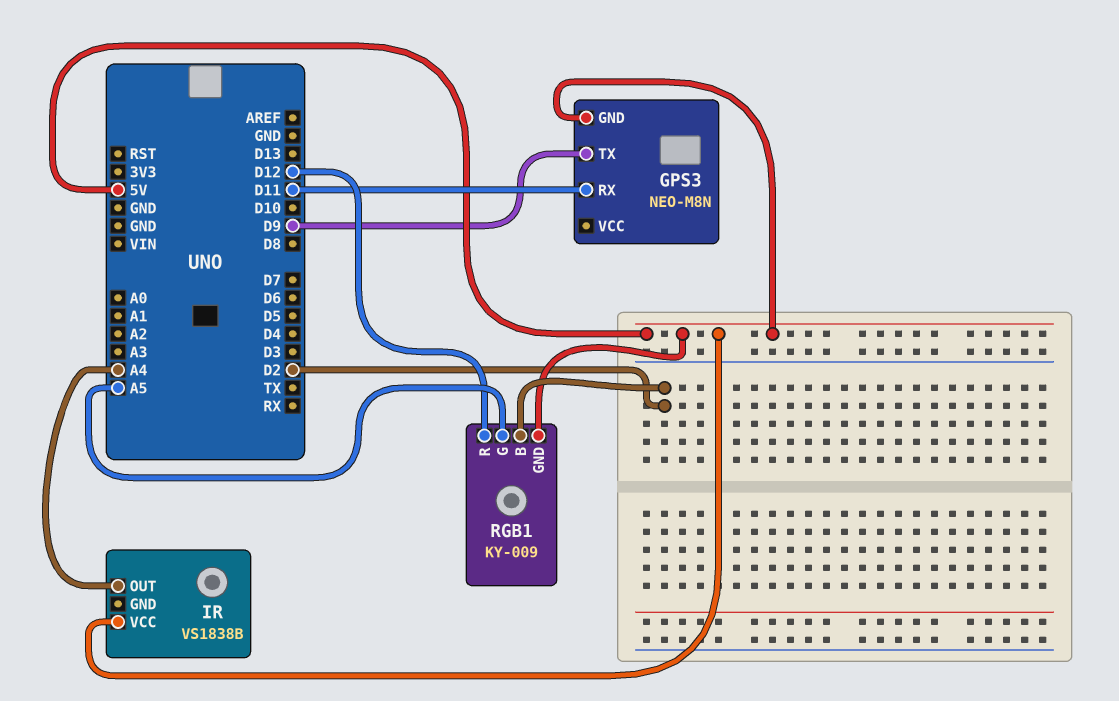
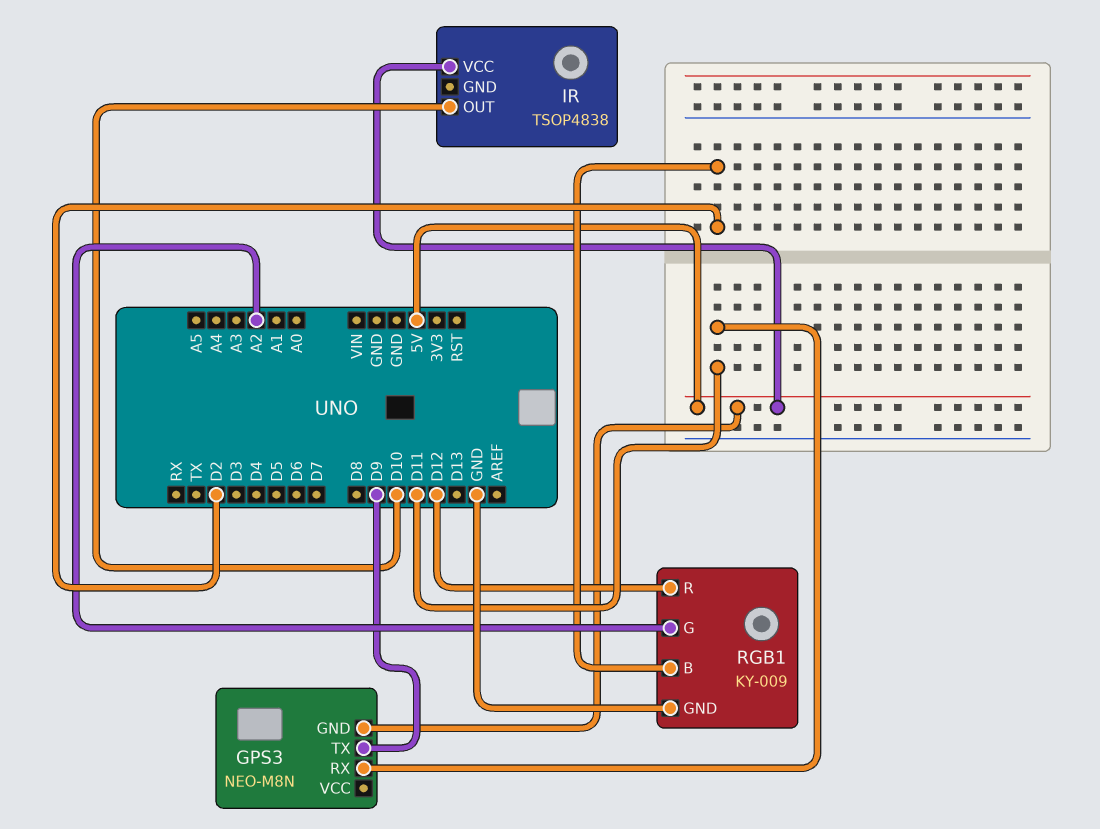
IR: VS1838B -> TSOP4838
IR pin OUT: A4 -> D10
RGB1 pin G: A5 -> A2
RGB1 pin GND: 5V -> GND

